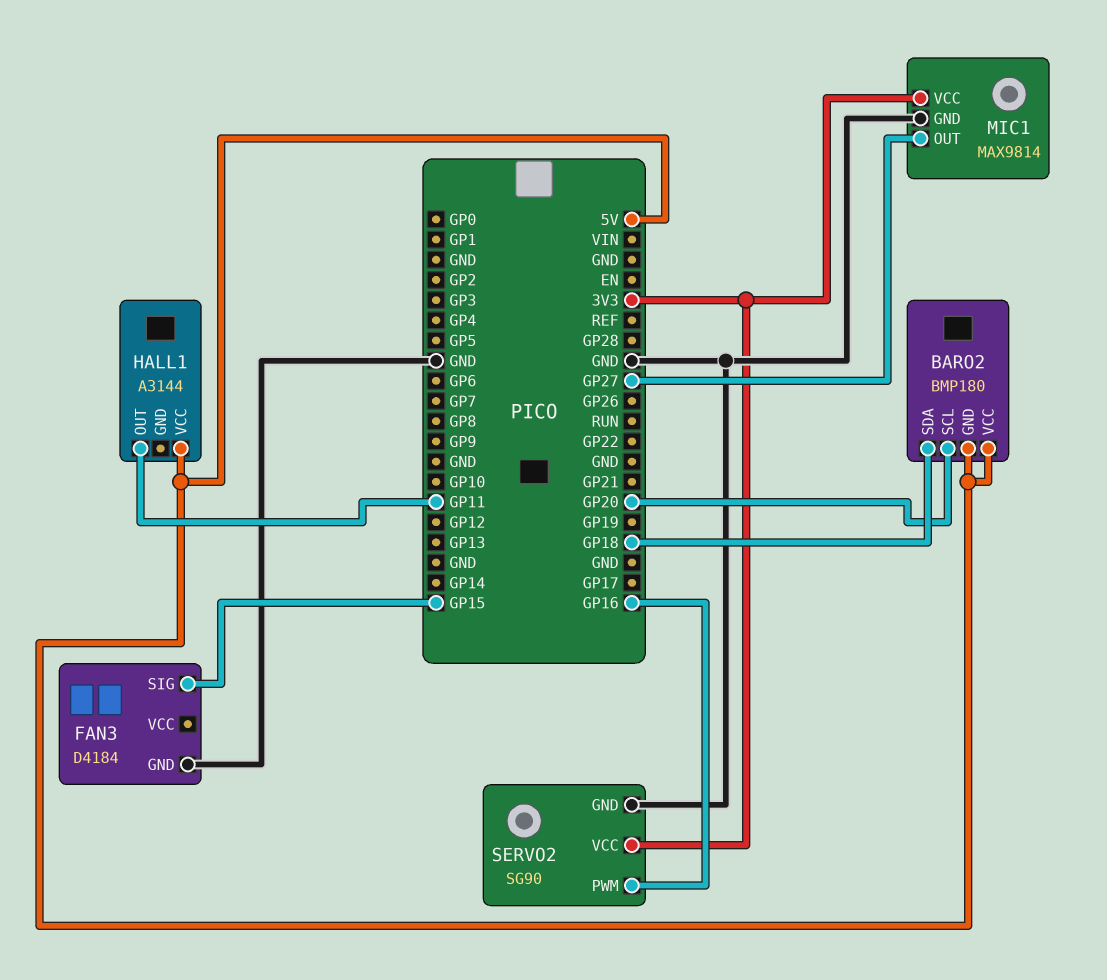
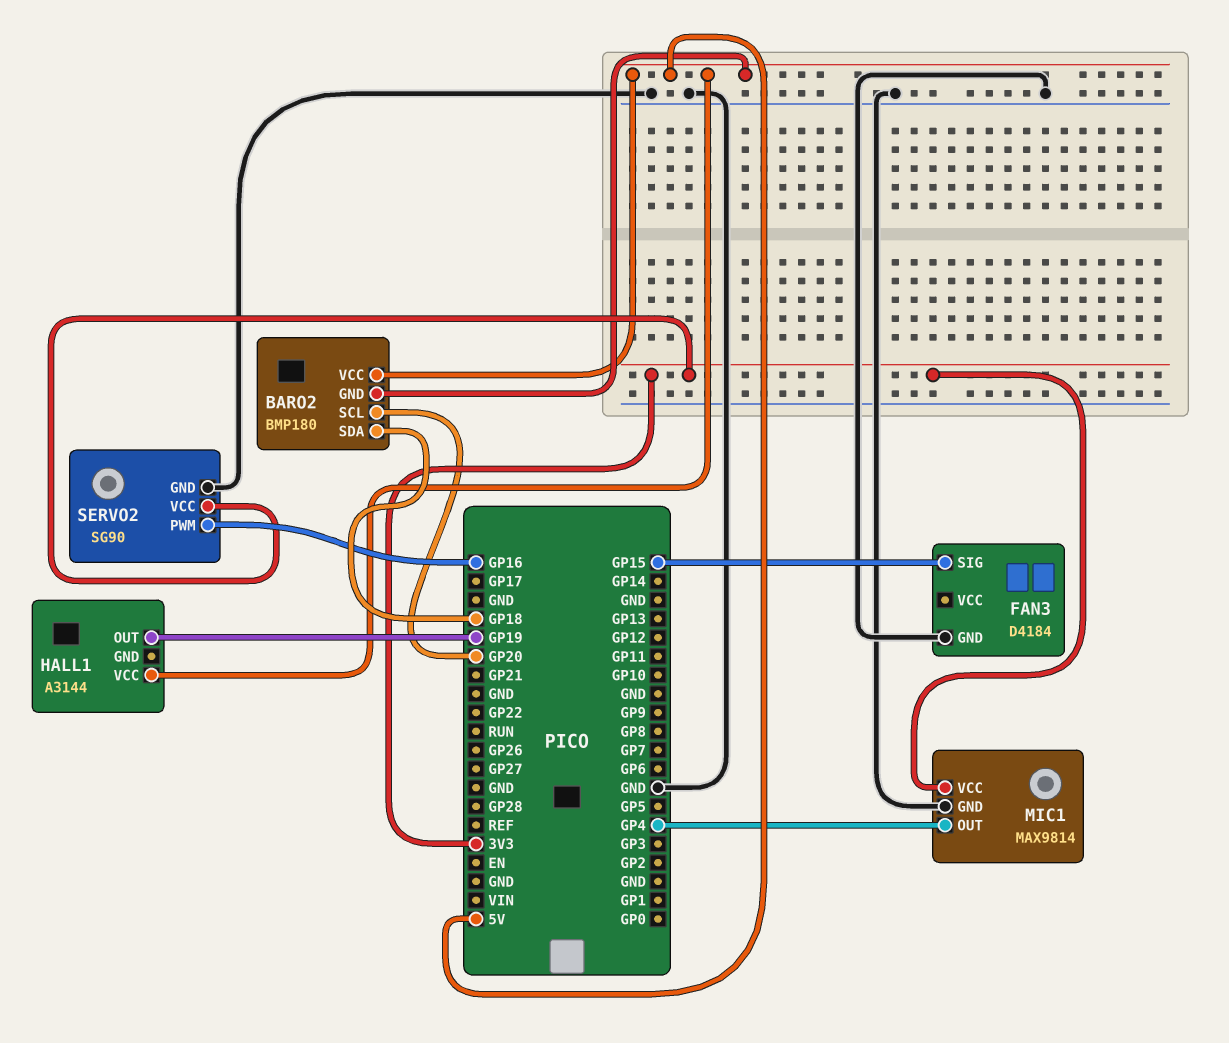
HALL1 pin OUT: GP11 -> GP19
MIC1 pin OUT: GP27 -> GP4

